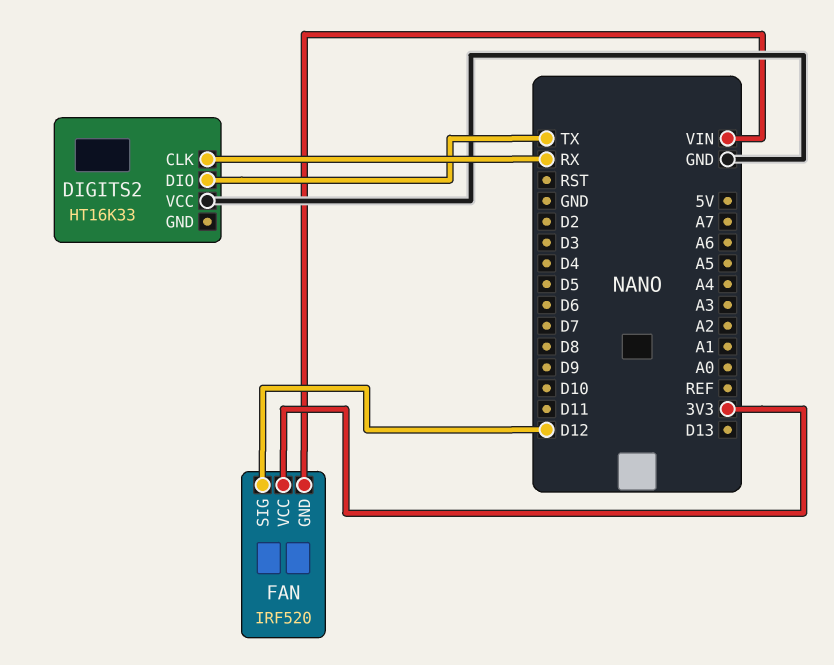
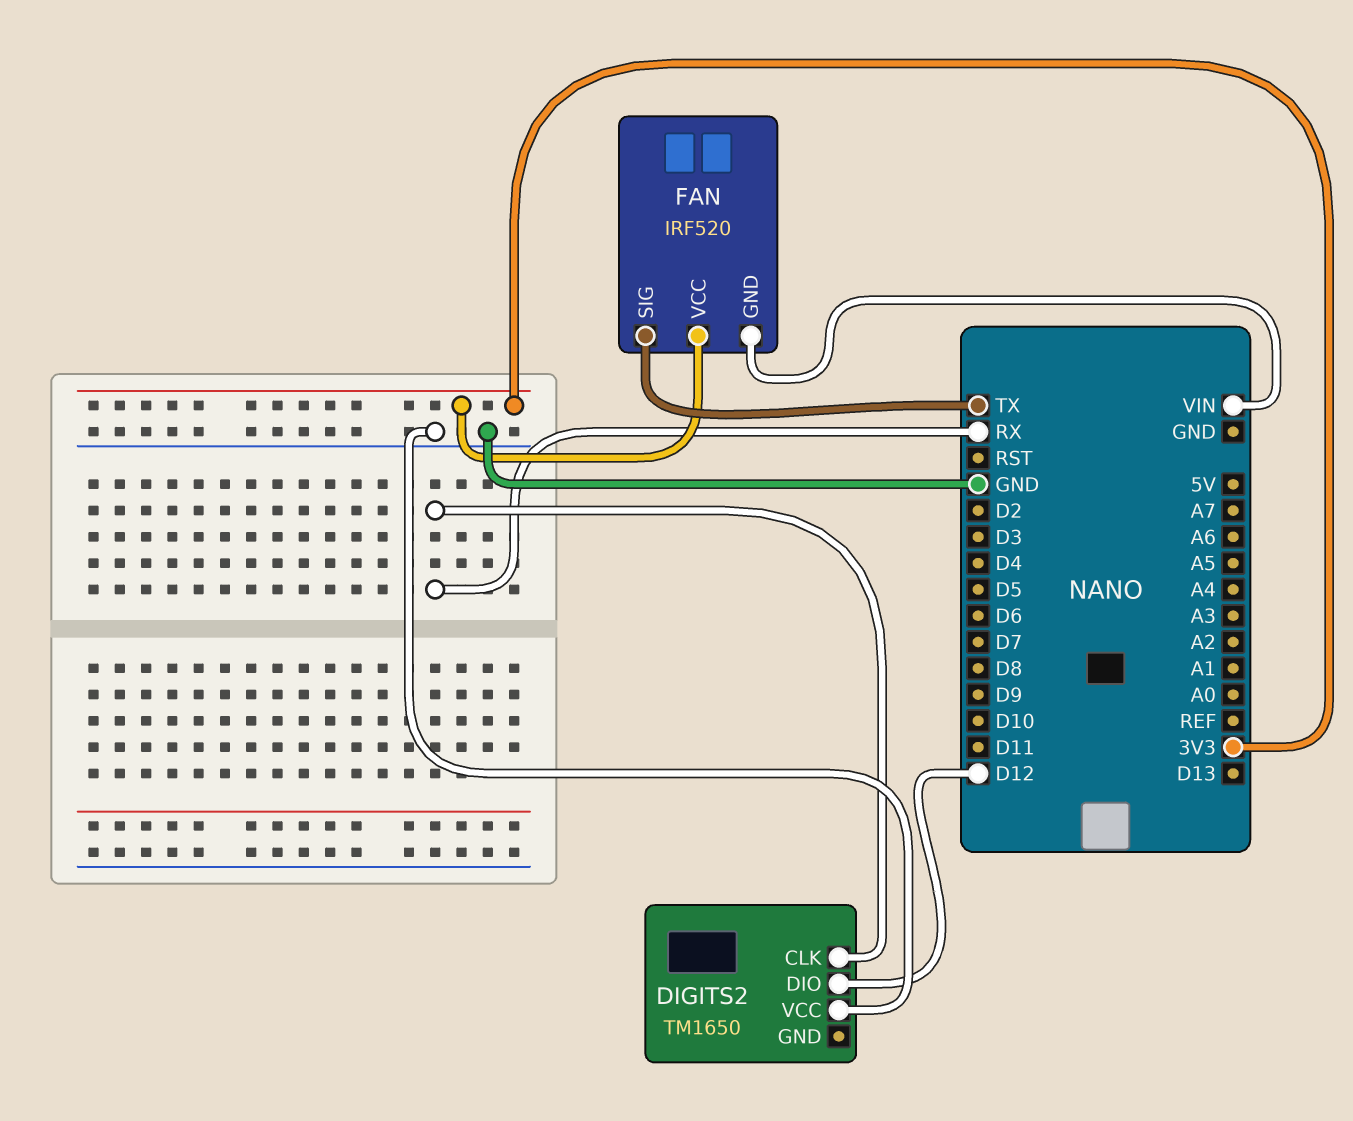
DIGITS2: HT16K33 -> TM1650
DIGITS2 pin DIO: TX -> D12
FAN pin SIG: D12 -> TX

